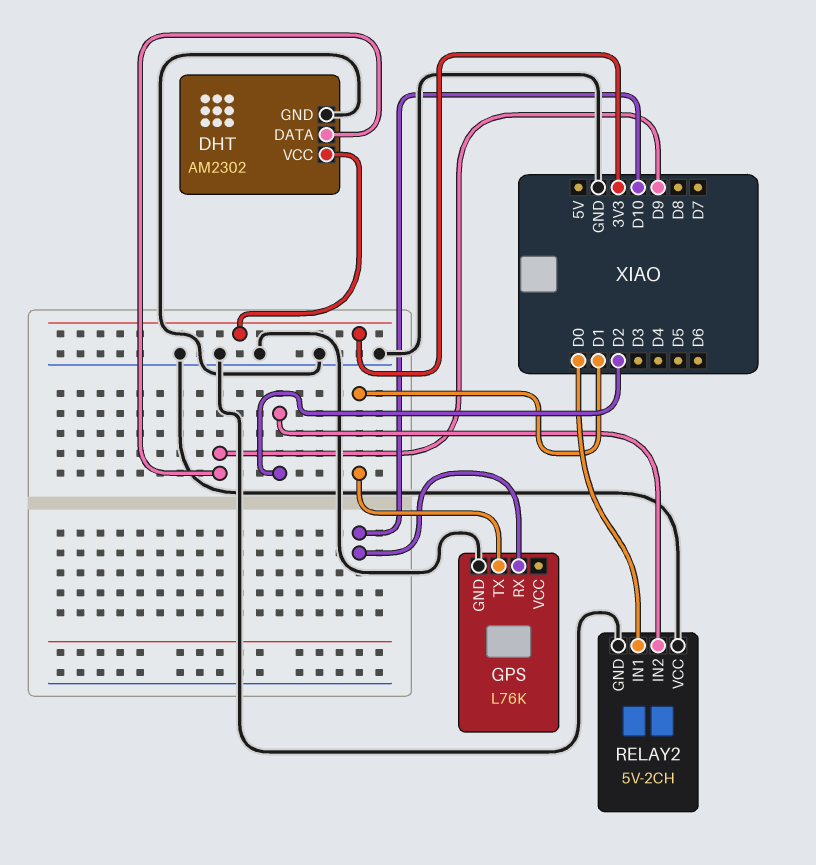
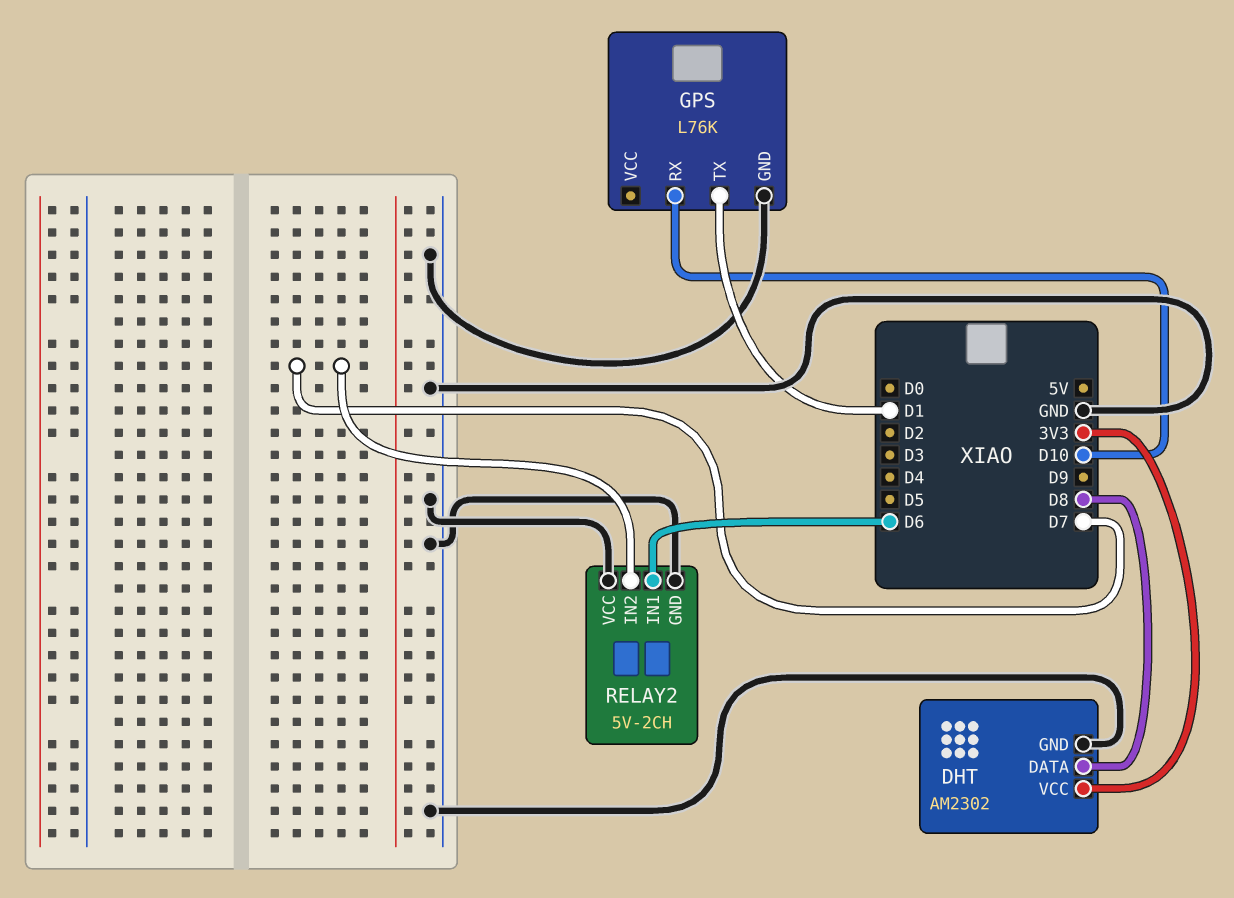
DHT pin DATA: D9 -> D8
RELAY2 pin IN1: D0 -> D6
RELAY2 pin IN2: D2 -> D7

